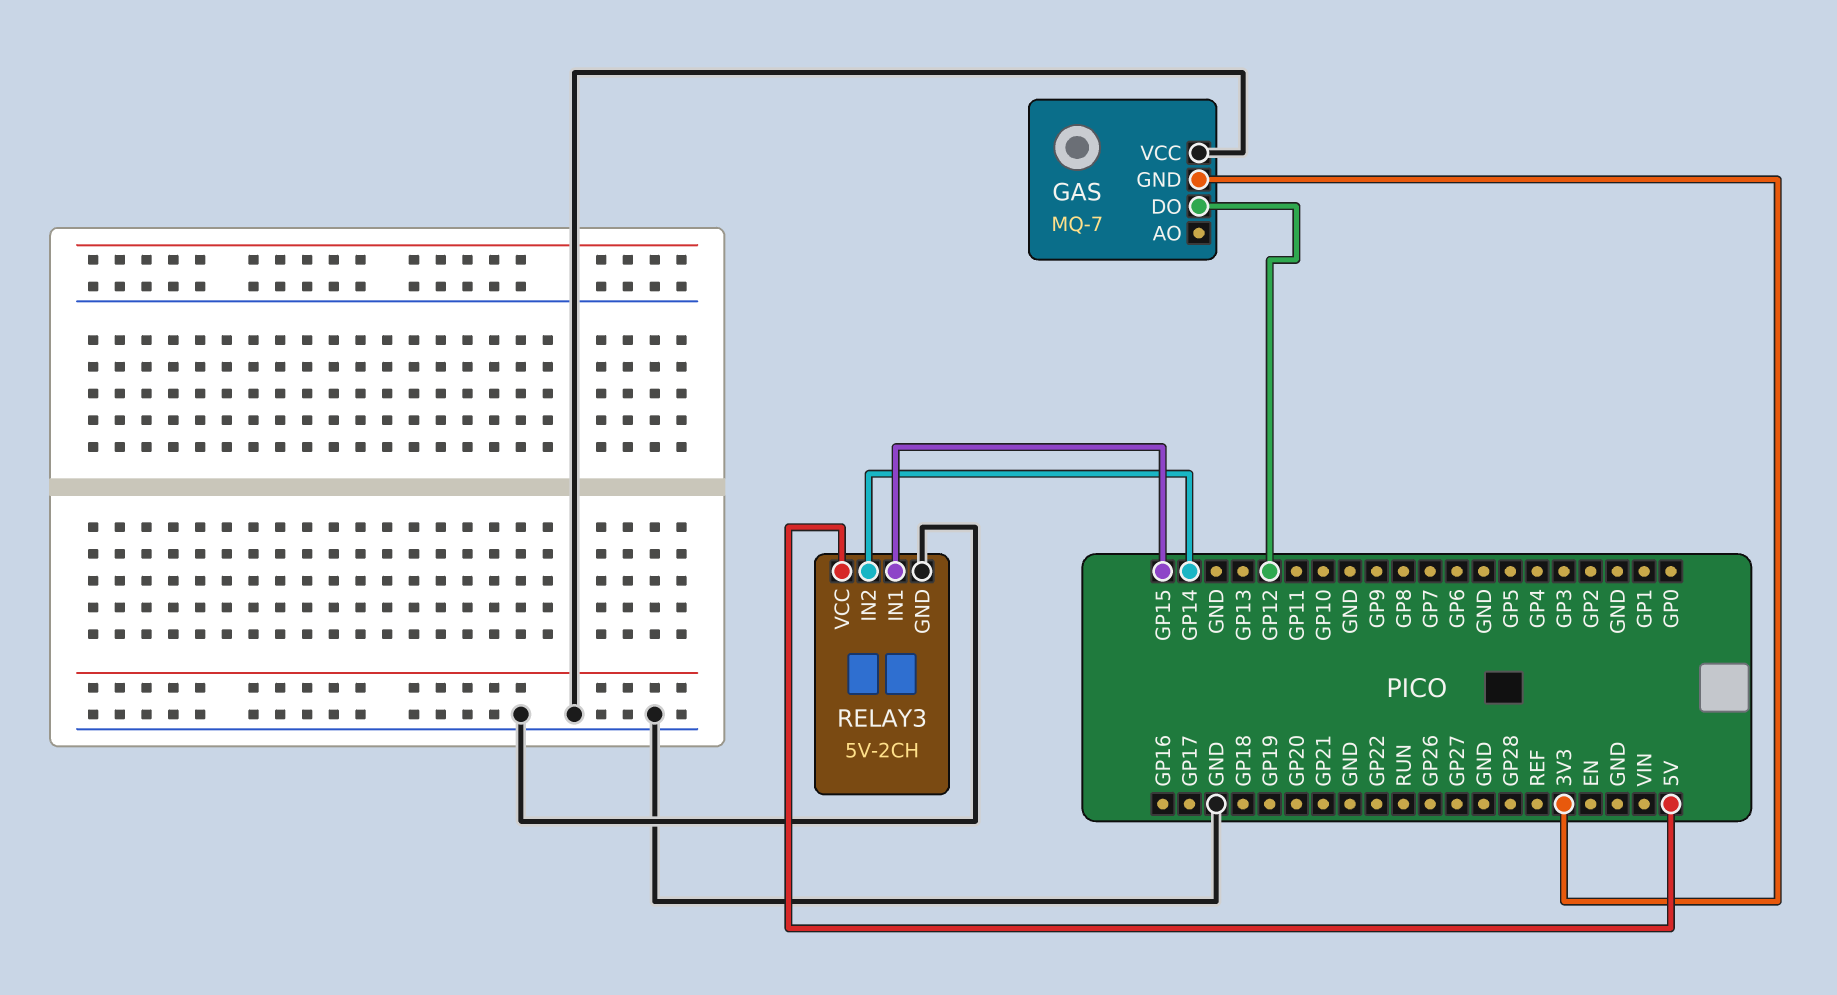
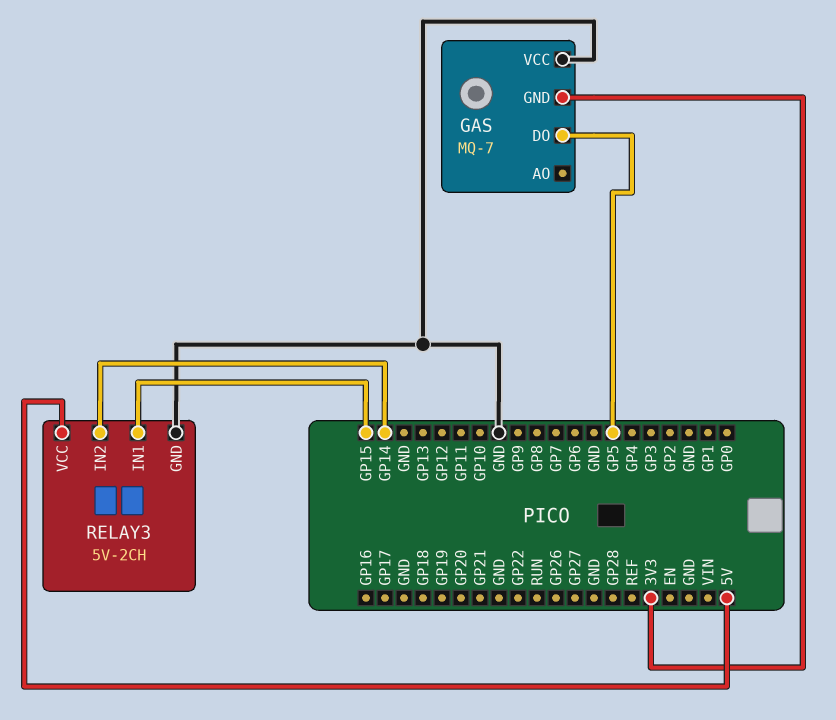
GAS pin DO: GP12 -> GP5

